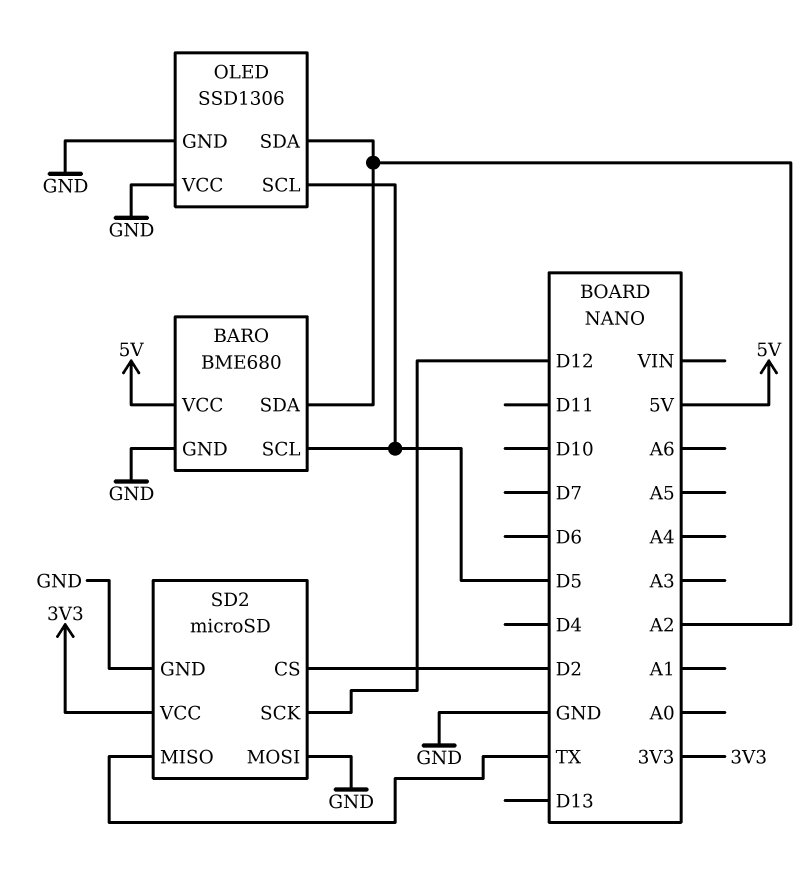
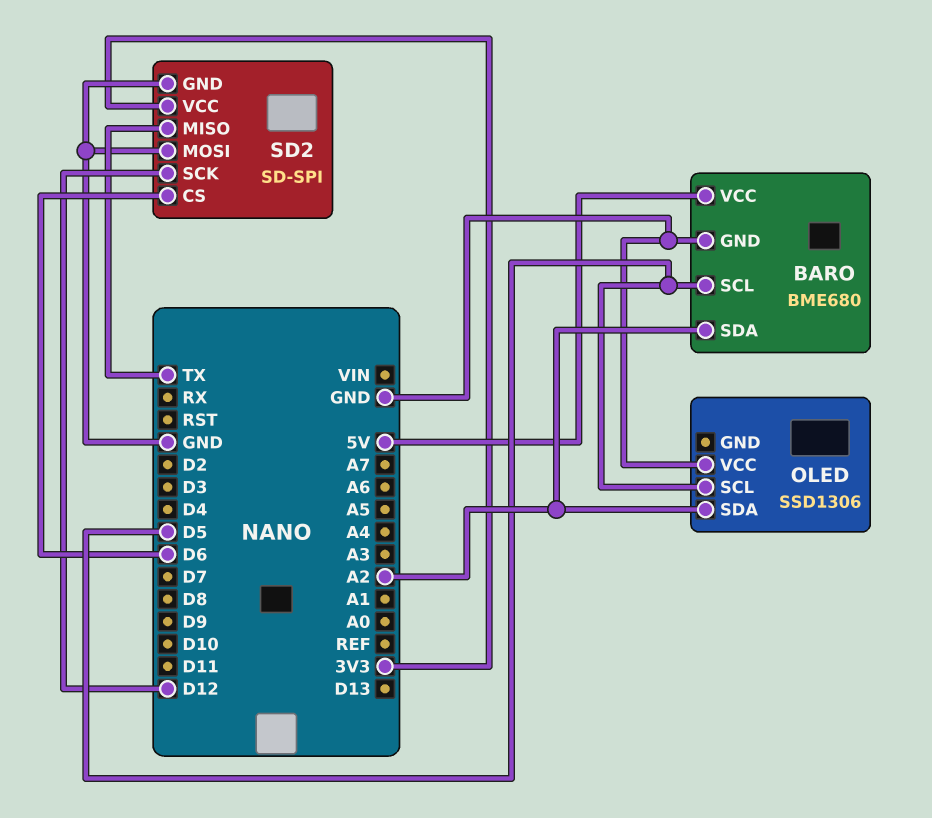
OLED pin GND: GND -> none
SD2: microSD -> SD-SPI
SD2 pin CS: D2 -> D6

